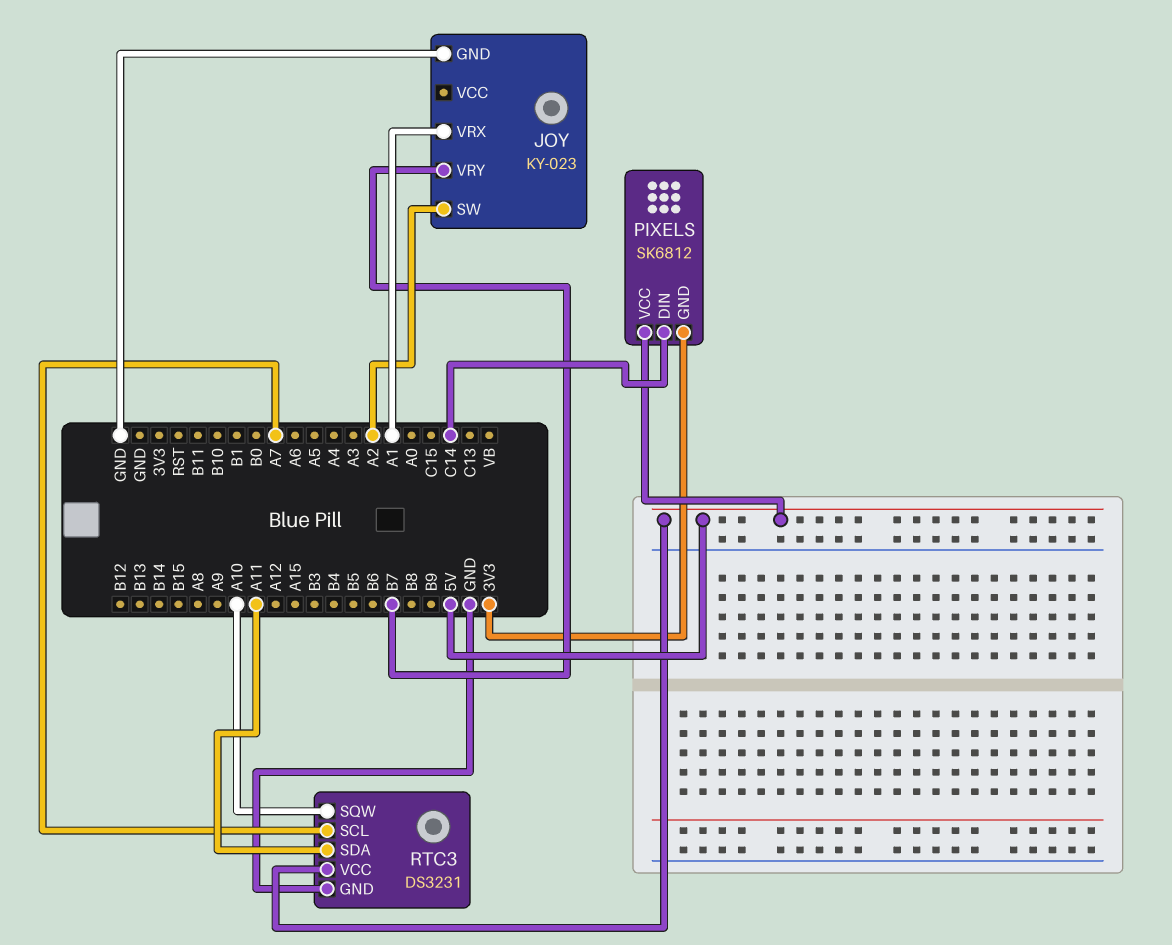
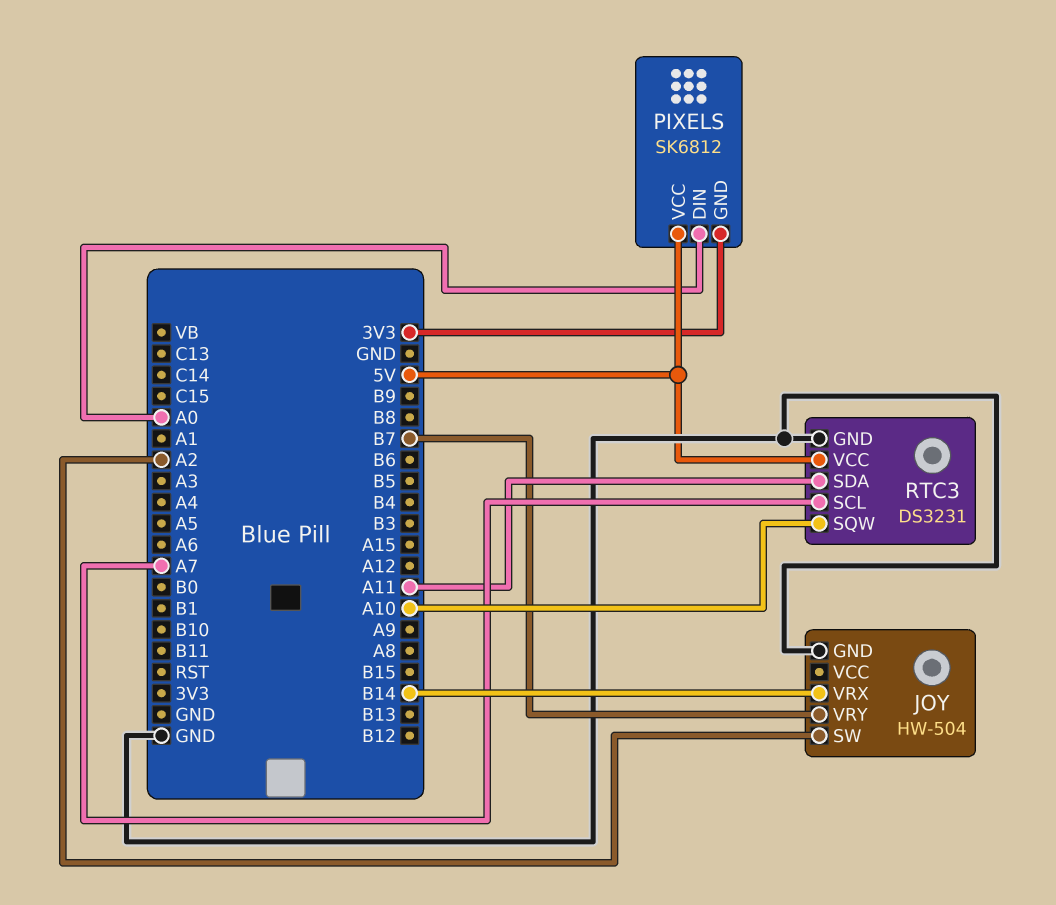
JOY: KY-023 -> HW-504
JOY pin VRX: A1 -> B14
PIXELS pin DIN: C14 -> A0

